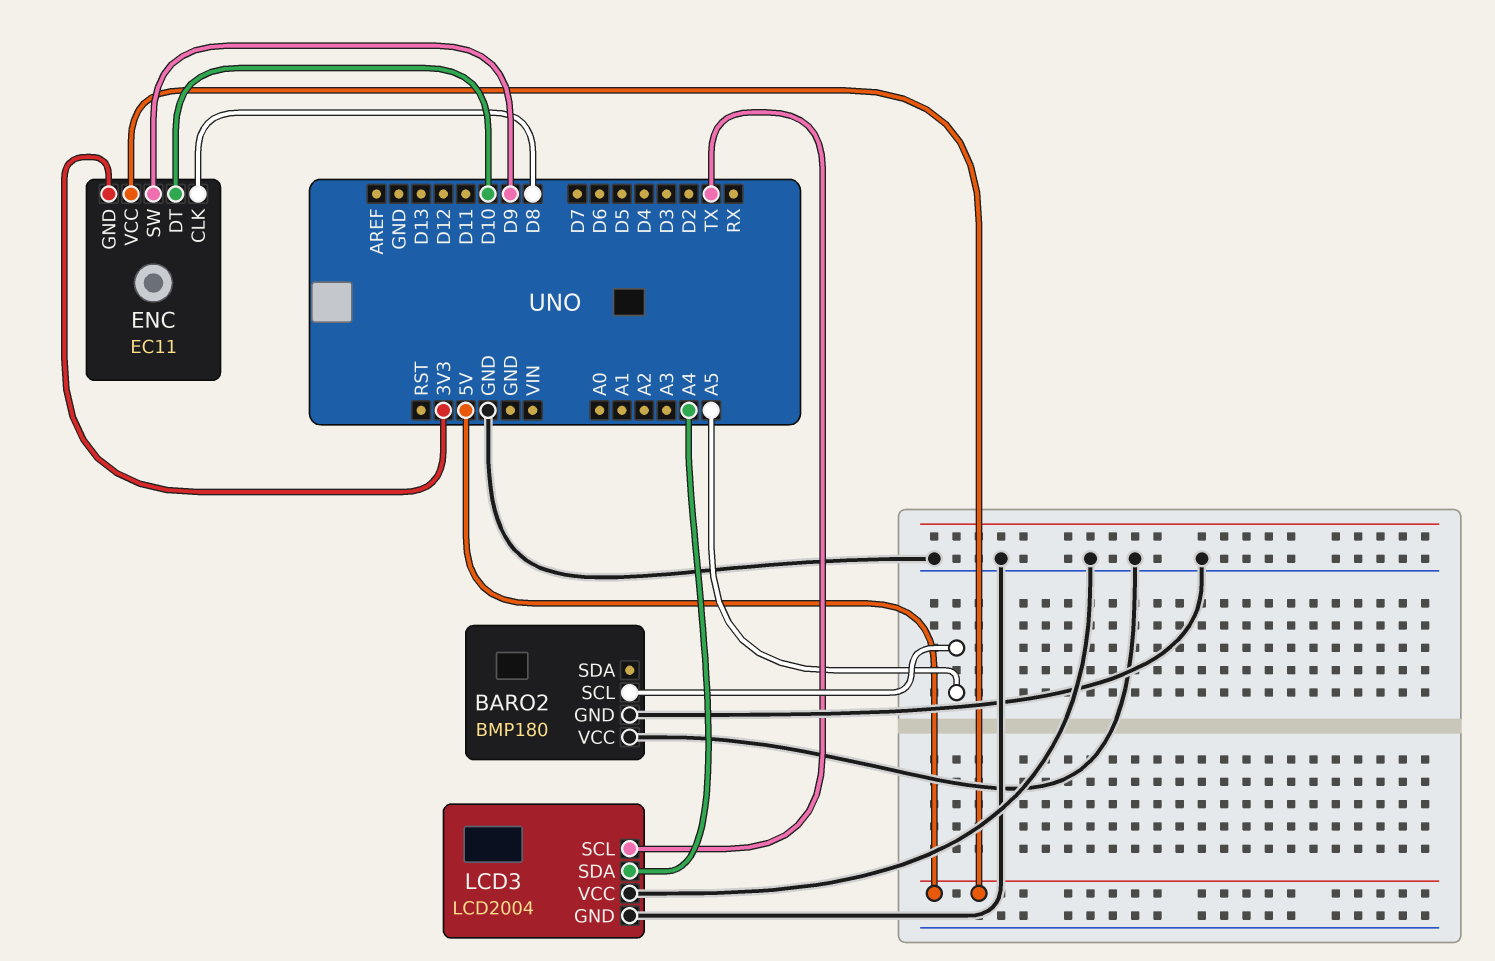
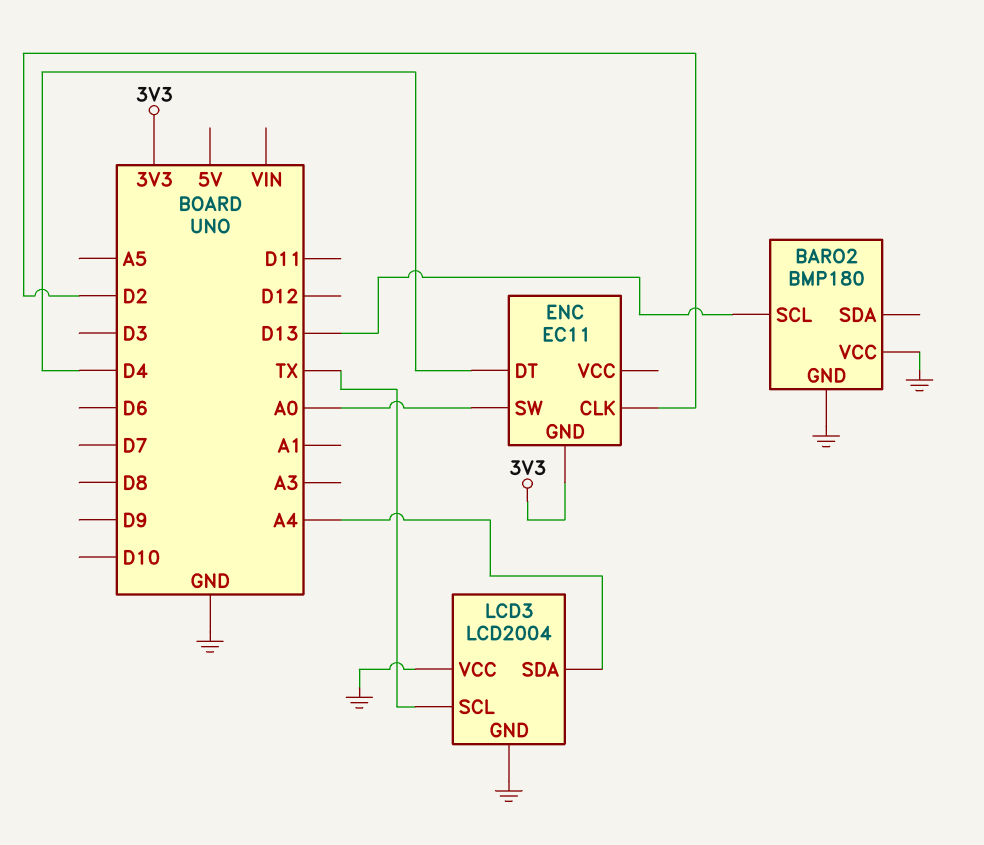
BARO2 pin SCL: A5 -> D13
ENC pin CLK: D8 -> D2
ENC pin DT: D10 -> D4
ENC pin SW: D9 -> A0
ENC pin VCC: 5V -> none

